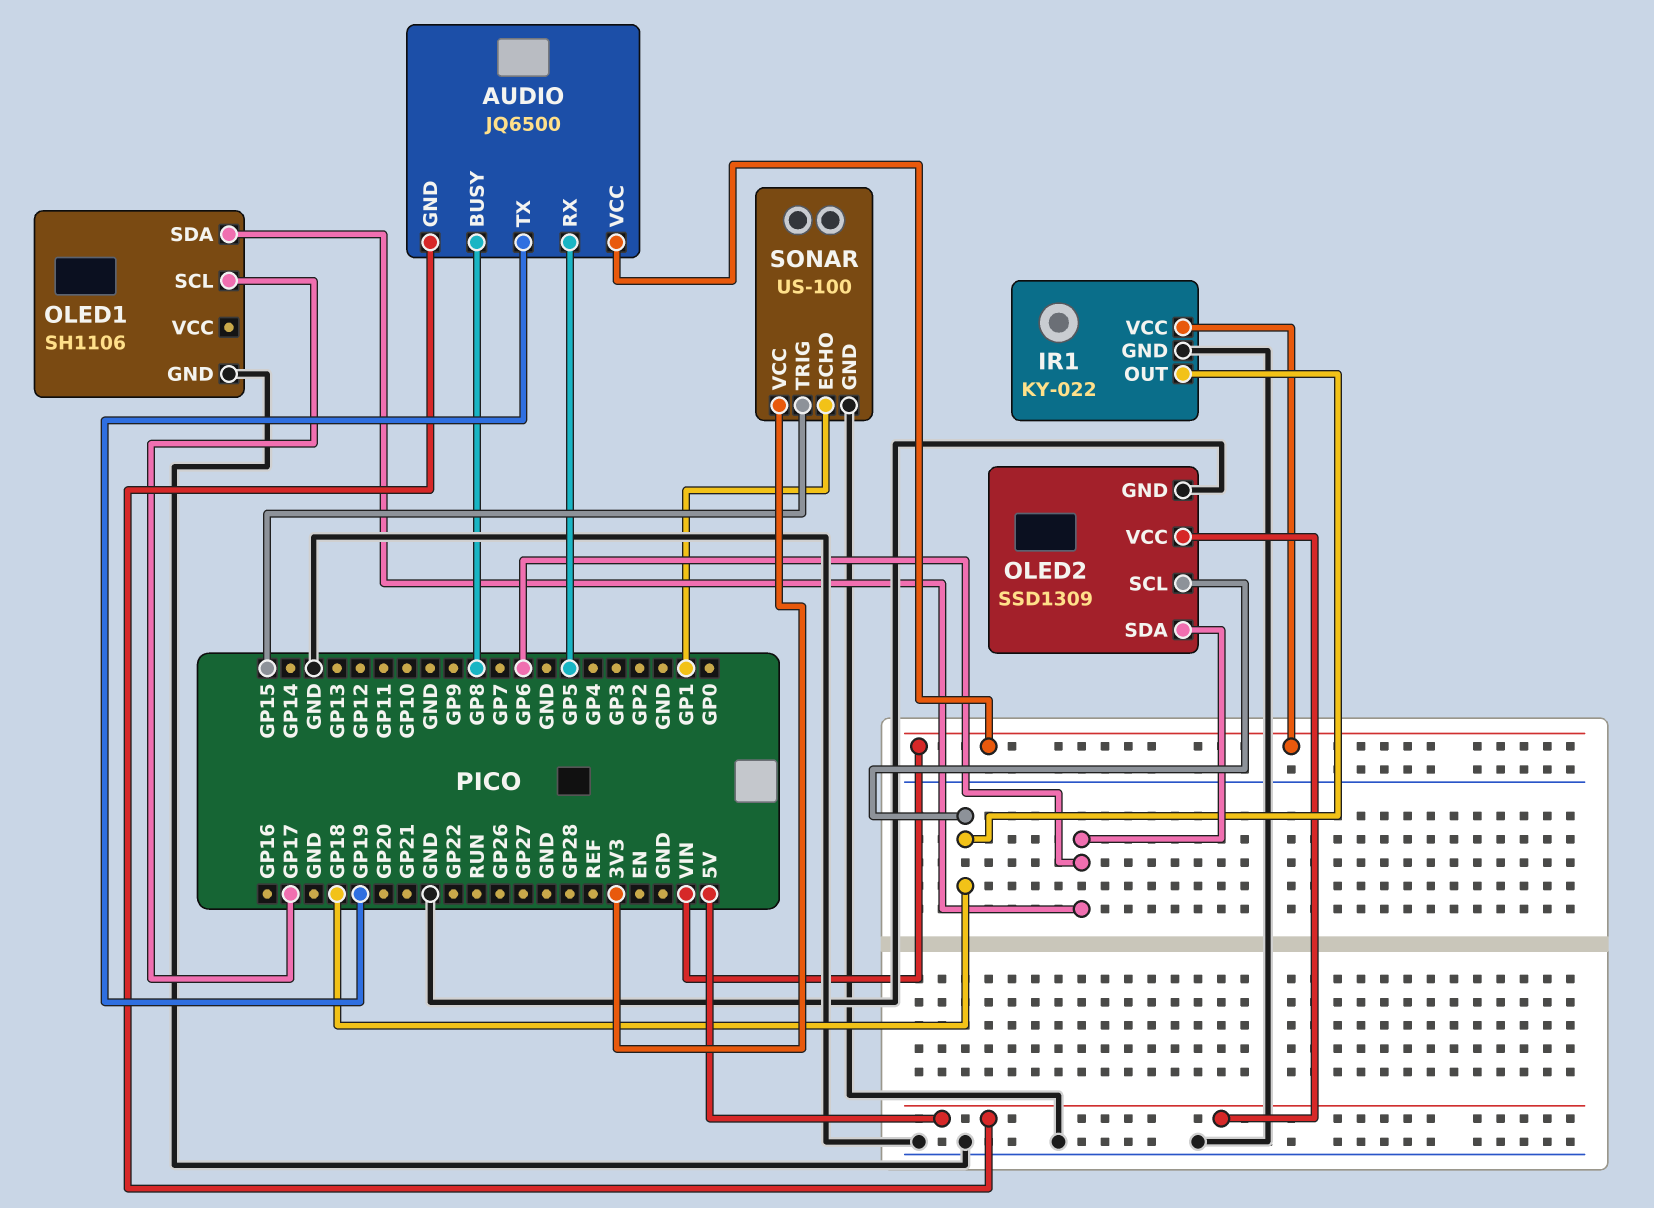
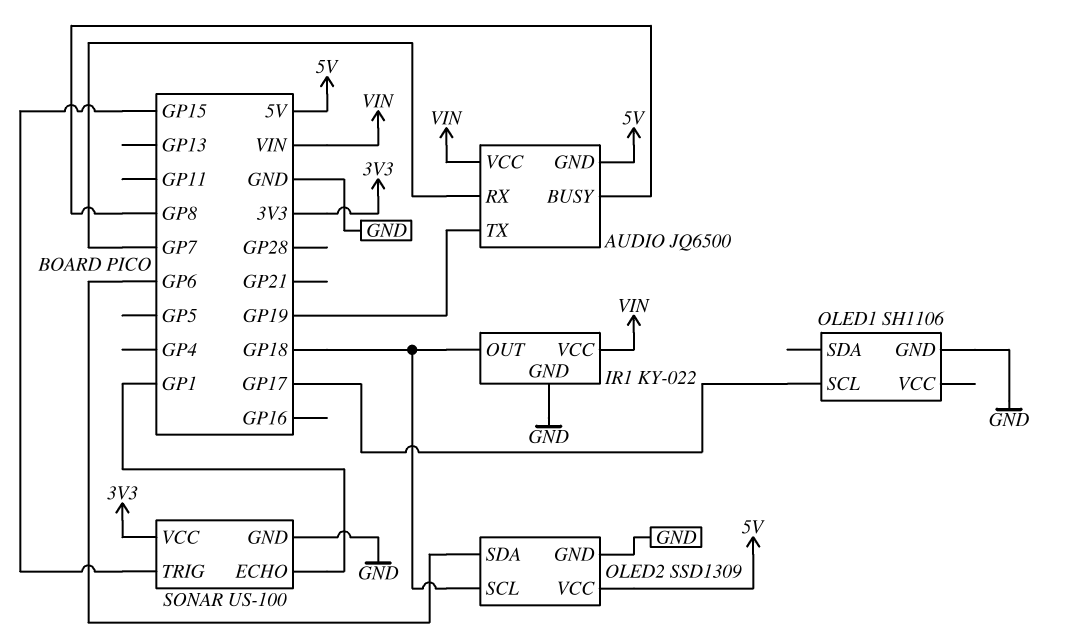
AUDIO pin RX: GP5 -> GP7
OLED1 pin SDA: GP6 -> none

